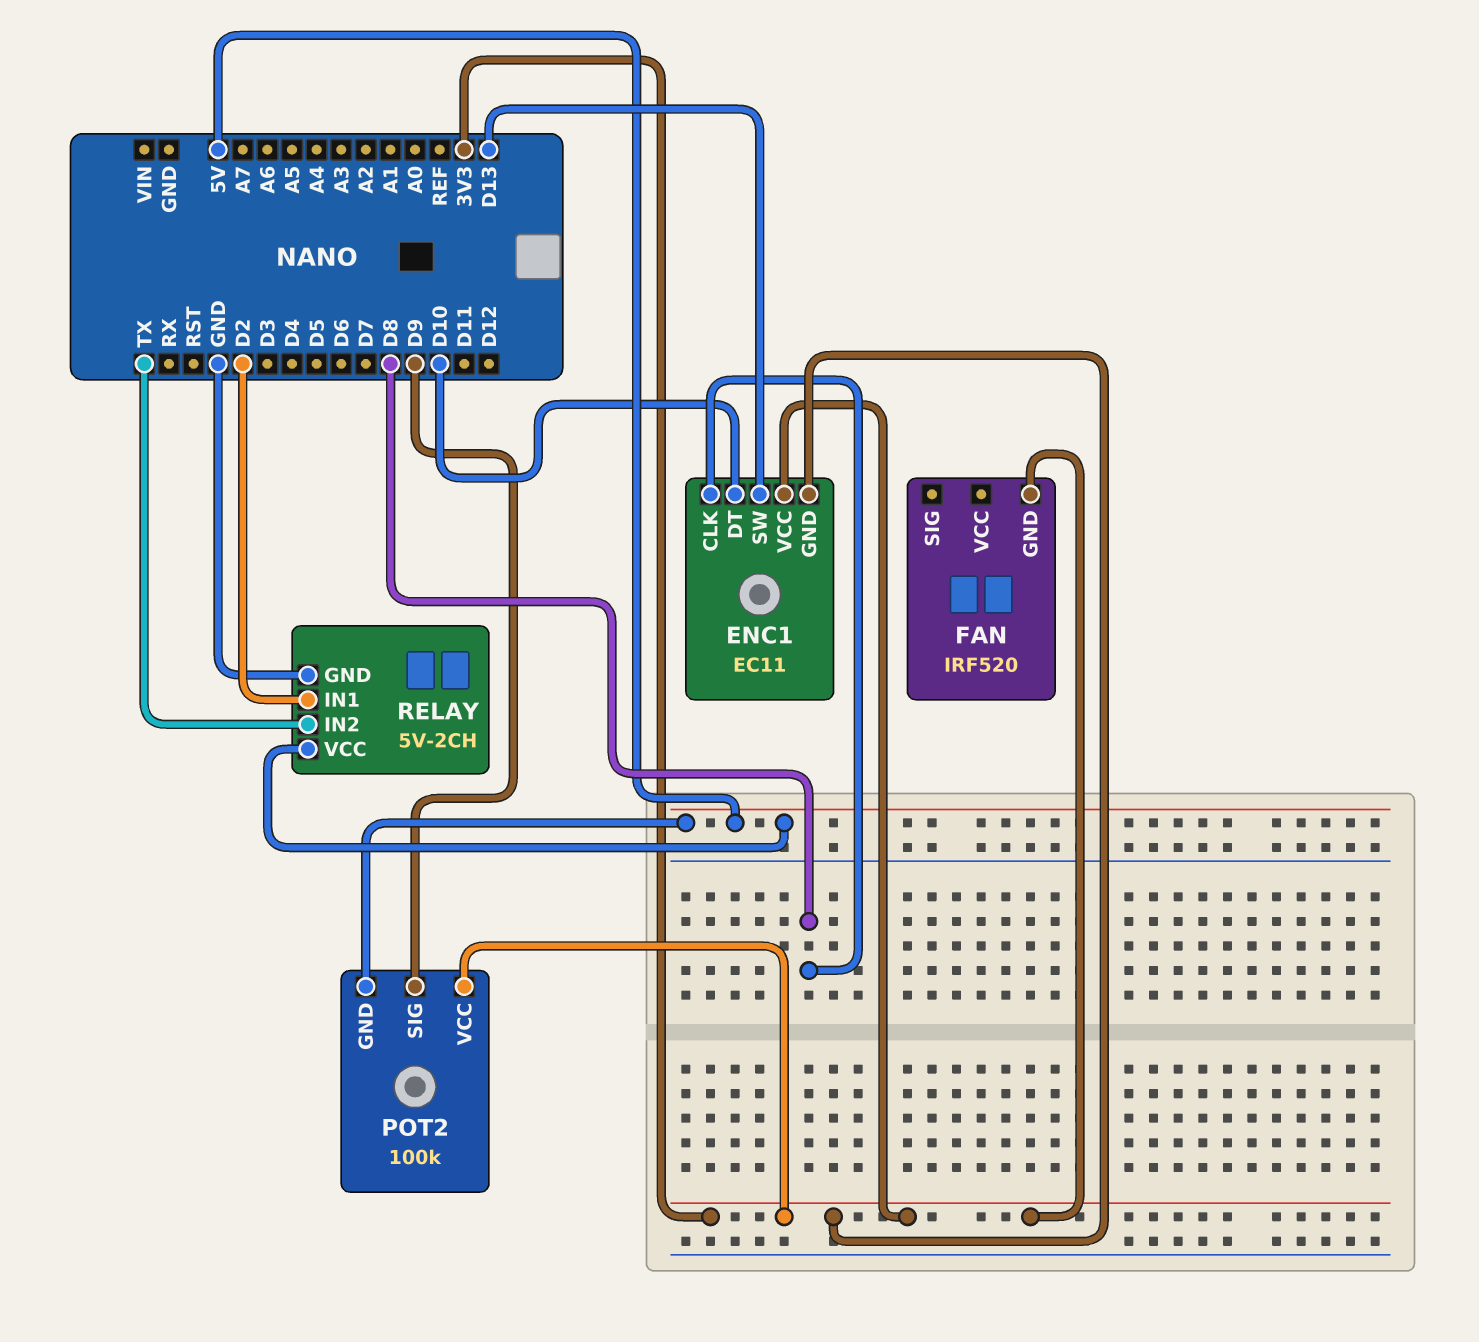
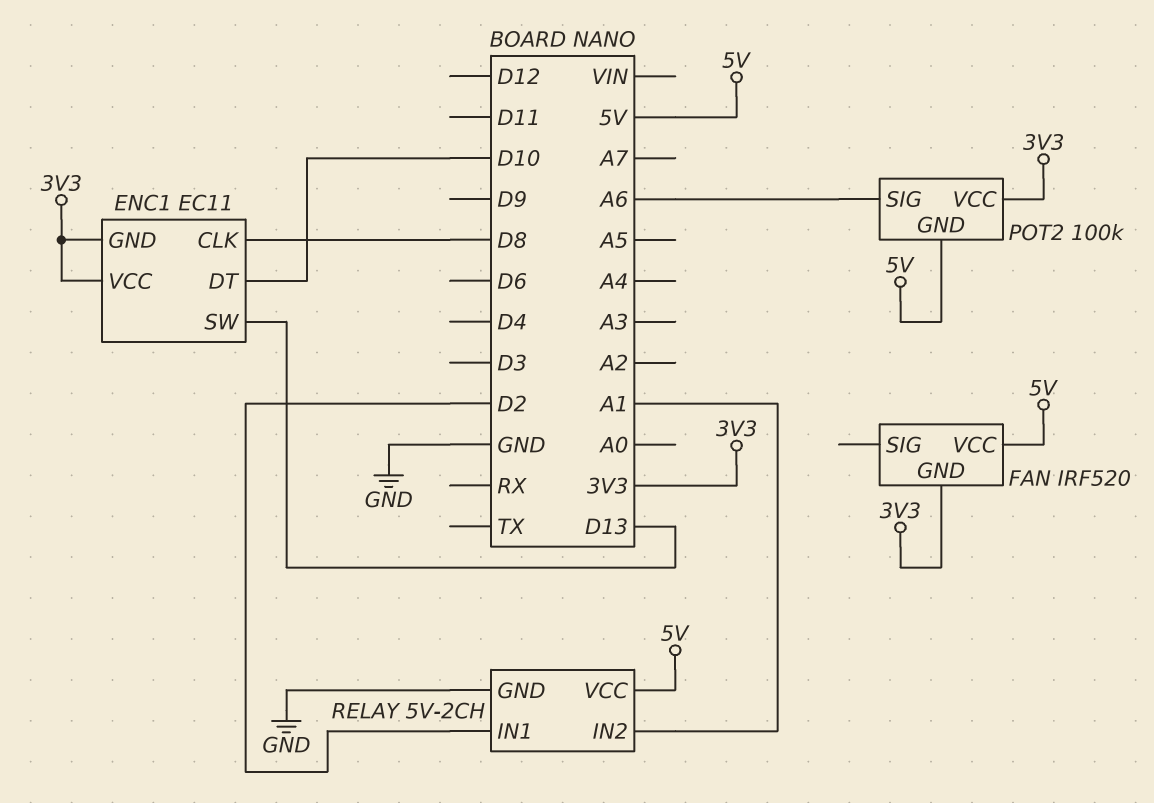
FAN pin VCC: none -> 5V
POT2 pin SIG: D9 -> A6
RELAY pin IN2: TX -> A1

